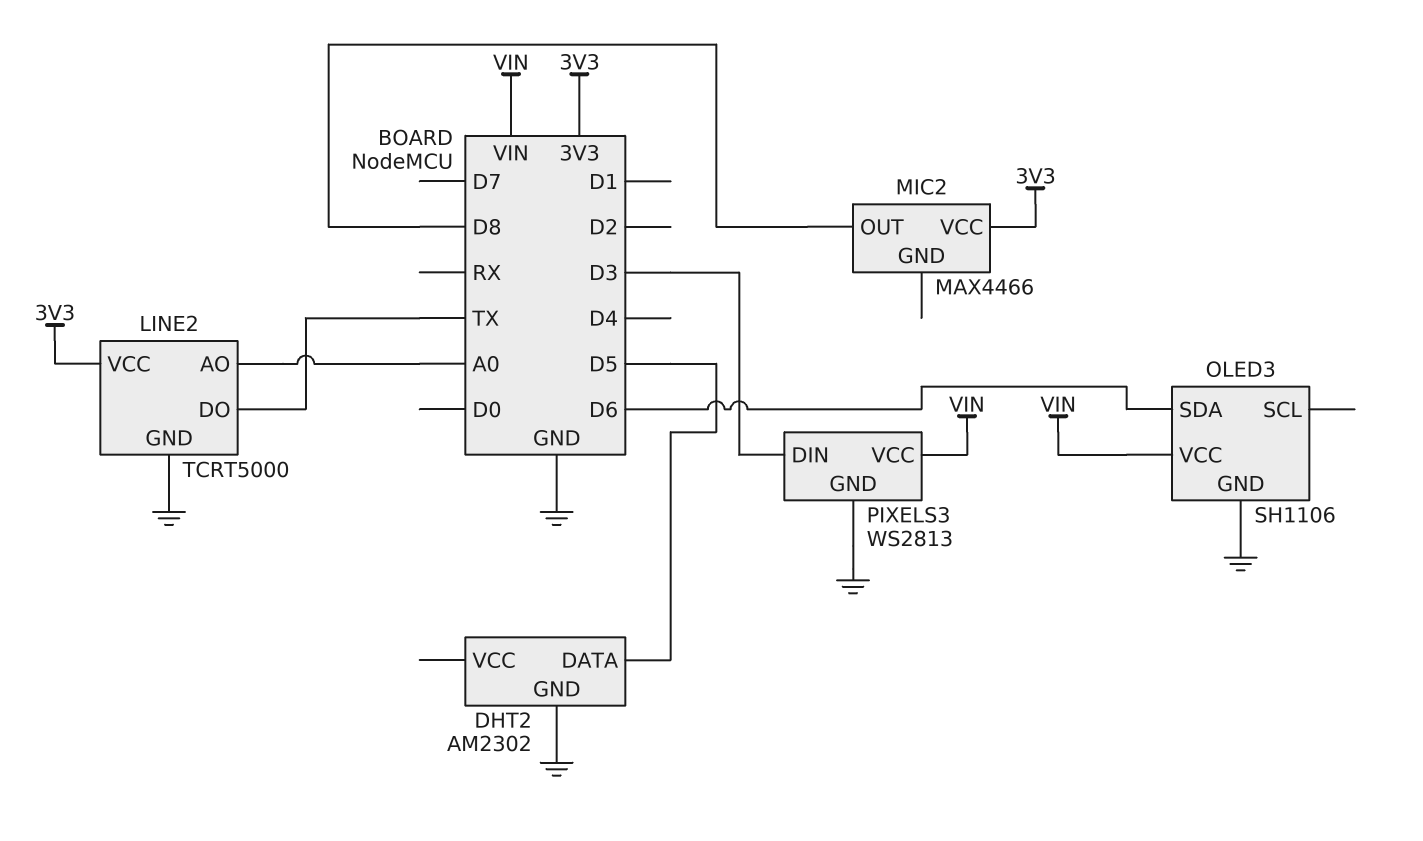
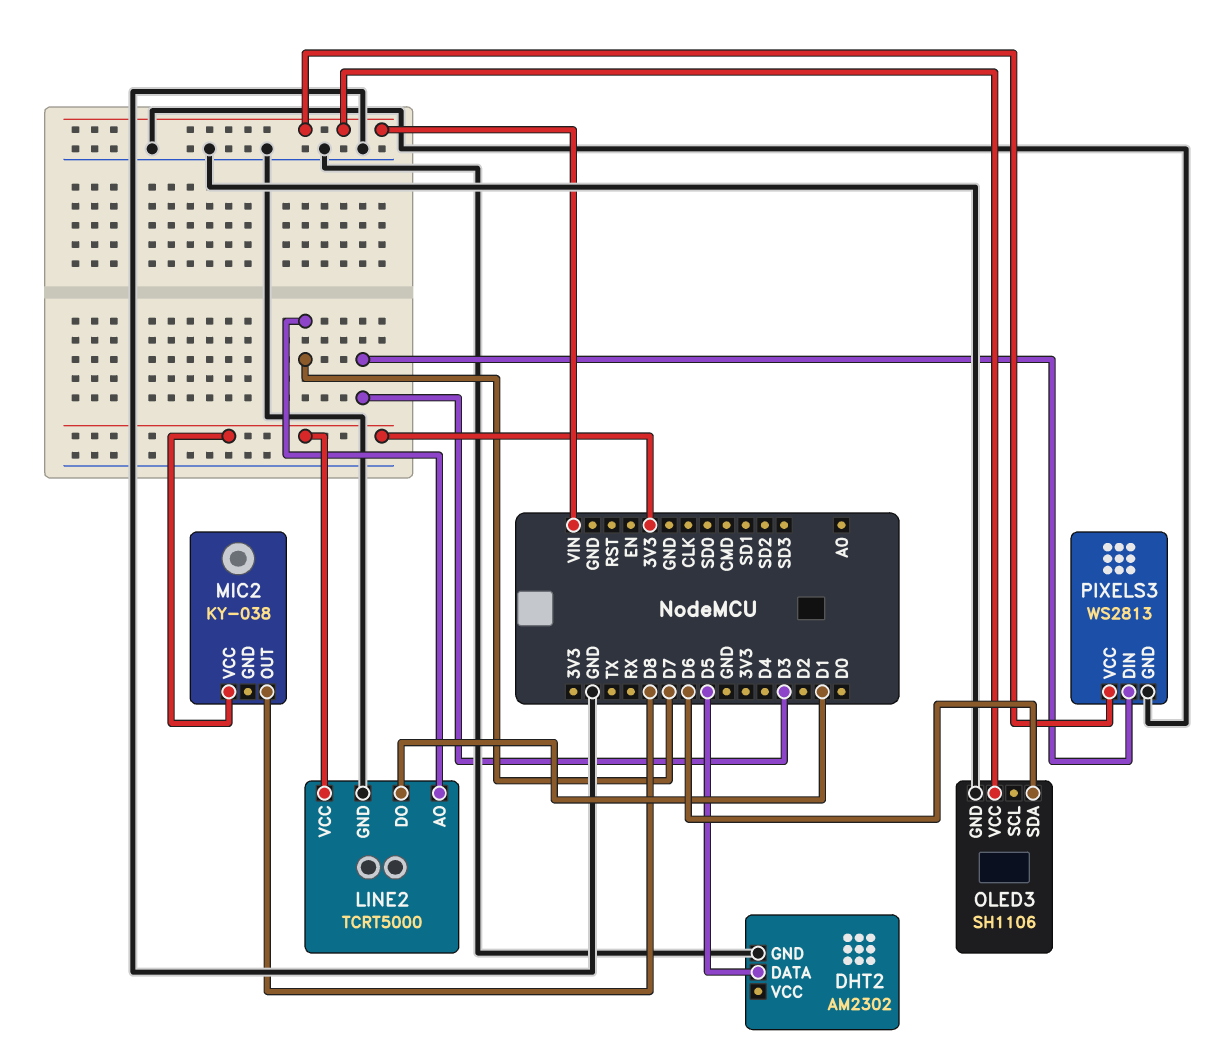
LINE2 pin AO: A0 -> D7
LINE2 pin DO: TX -> D1
MIC2: MAX4466 -> KY-038

